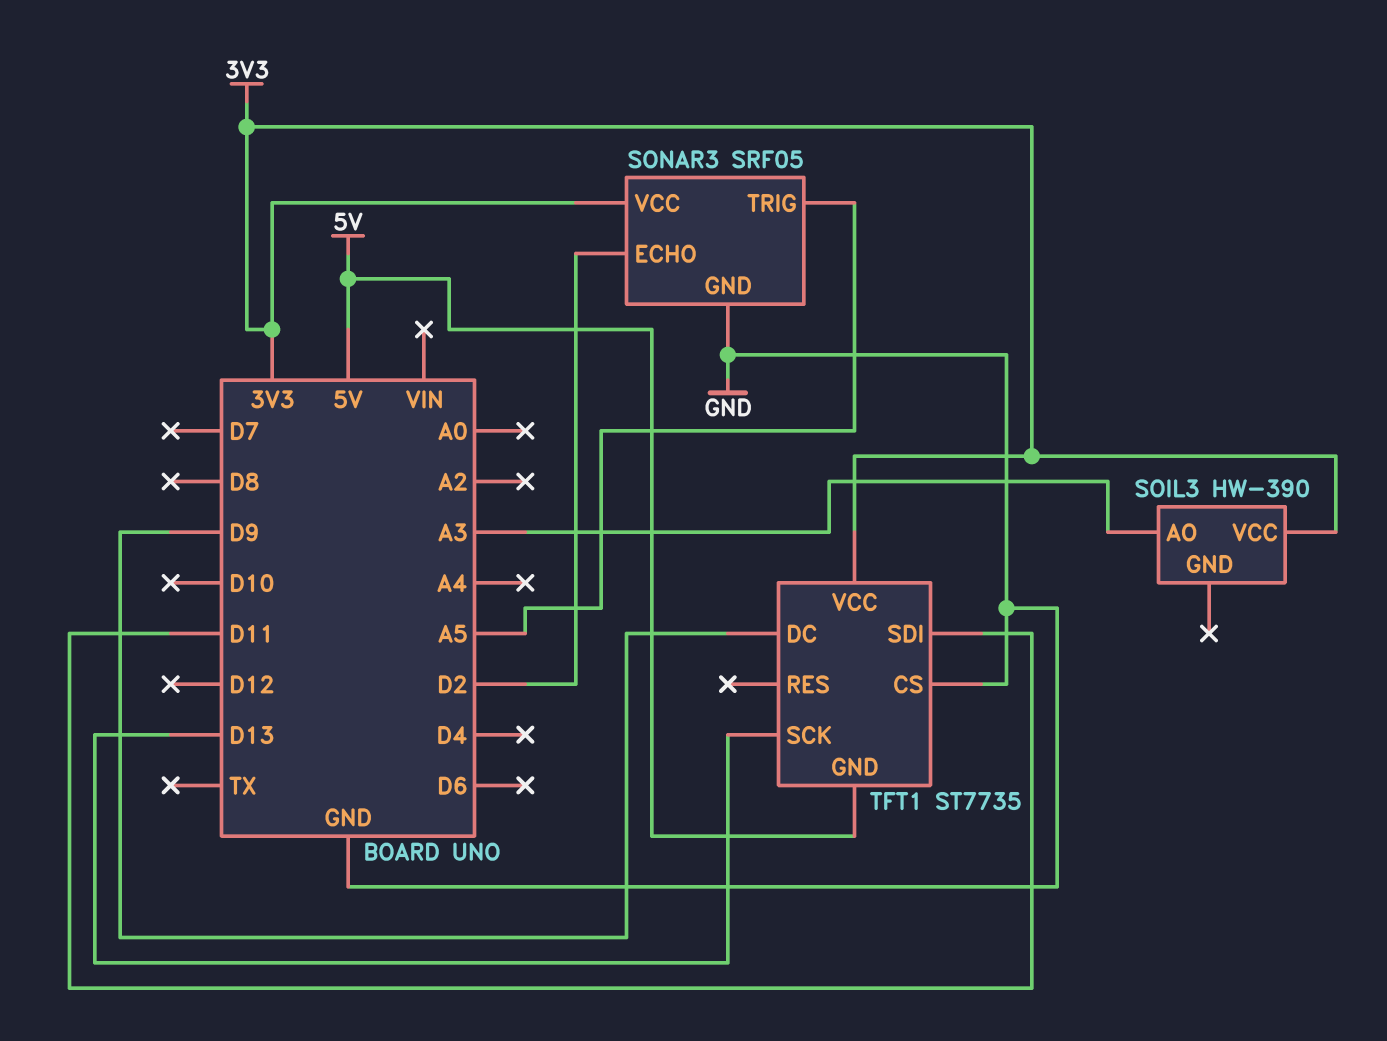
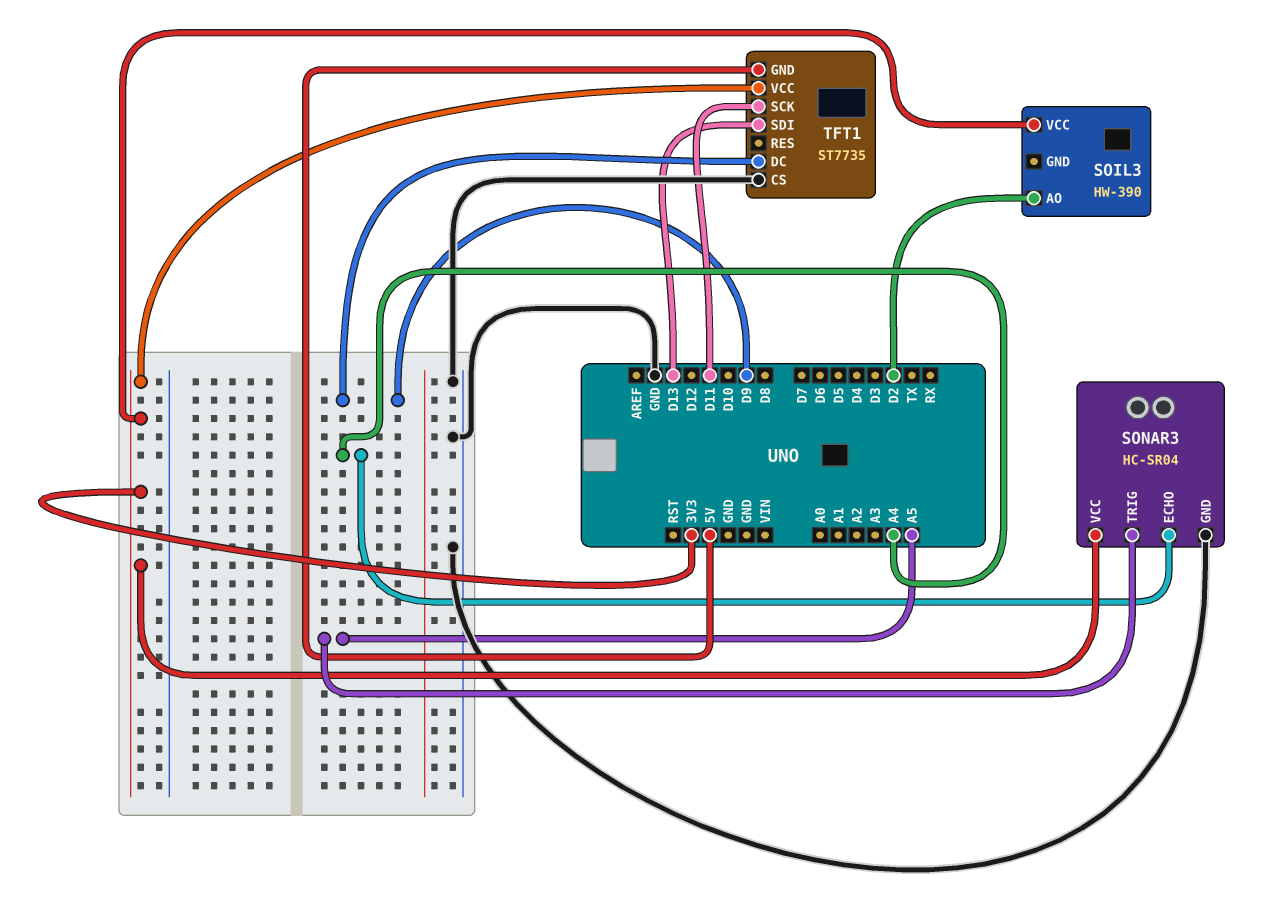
SOIL3 pin AO: A3 -> D2
SONAR3: SRF05 -> HC-SR04
SONAR3 pin ECHO: D2 -> A4
TFT1 pin SCK: D13 -> D11
TFT1 pin SDI: D11 -> D13

